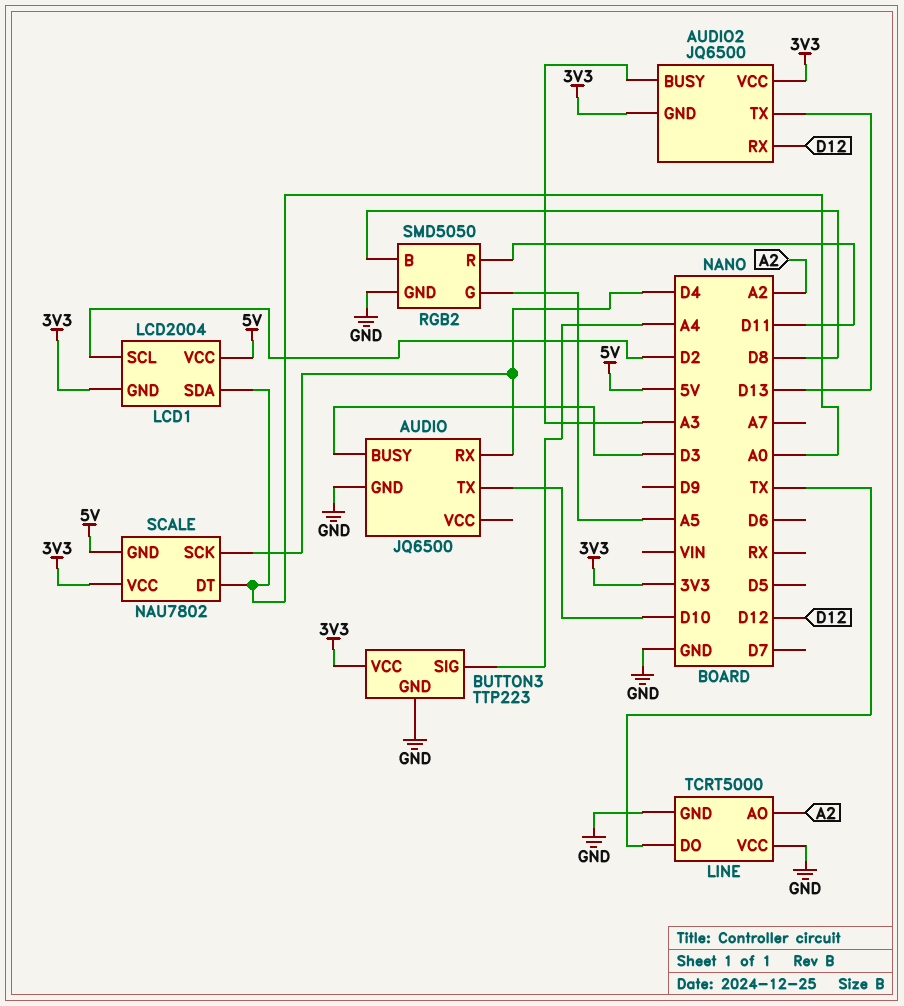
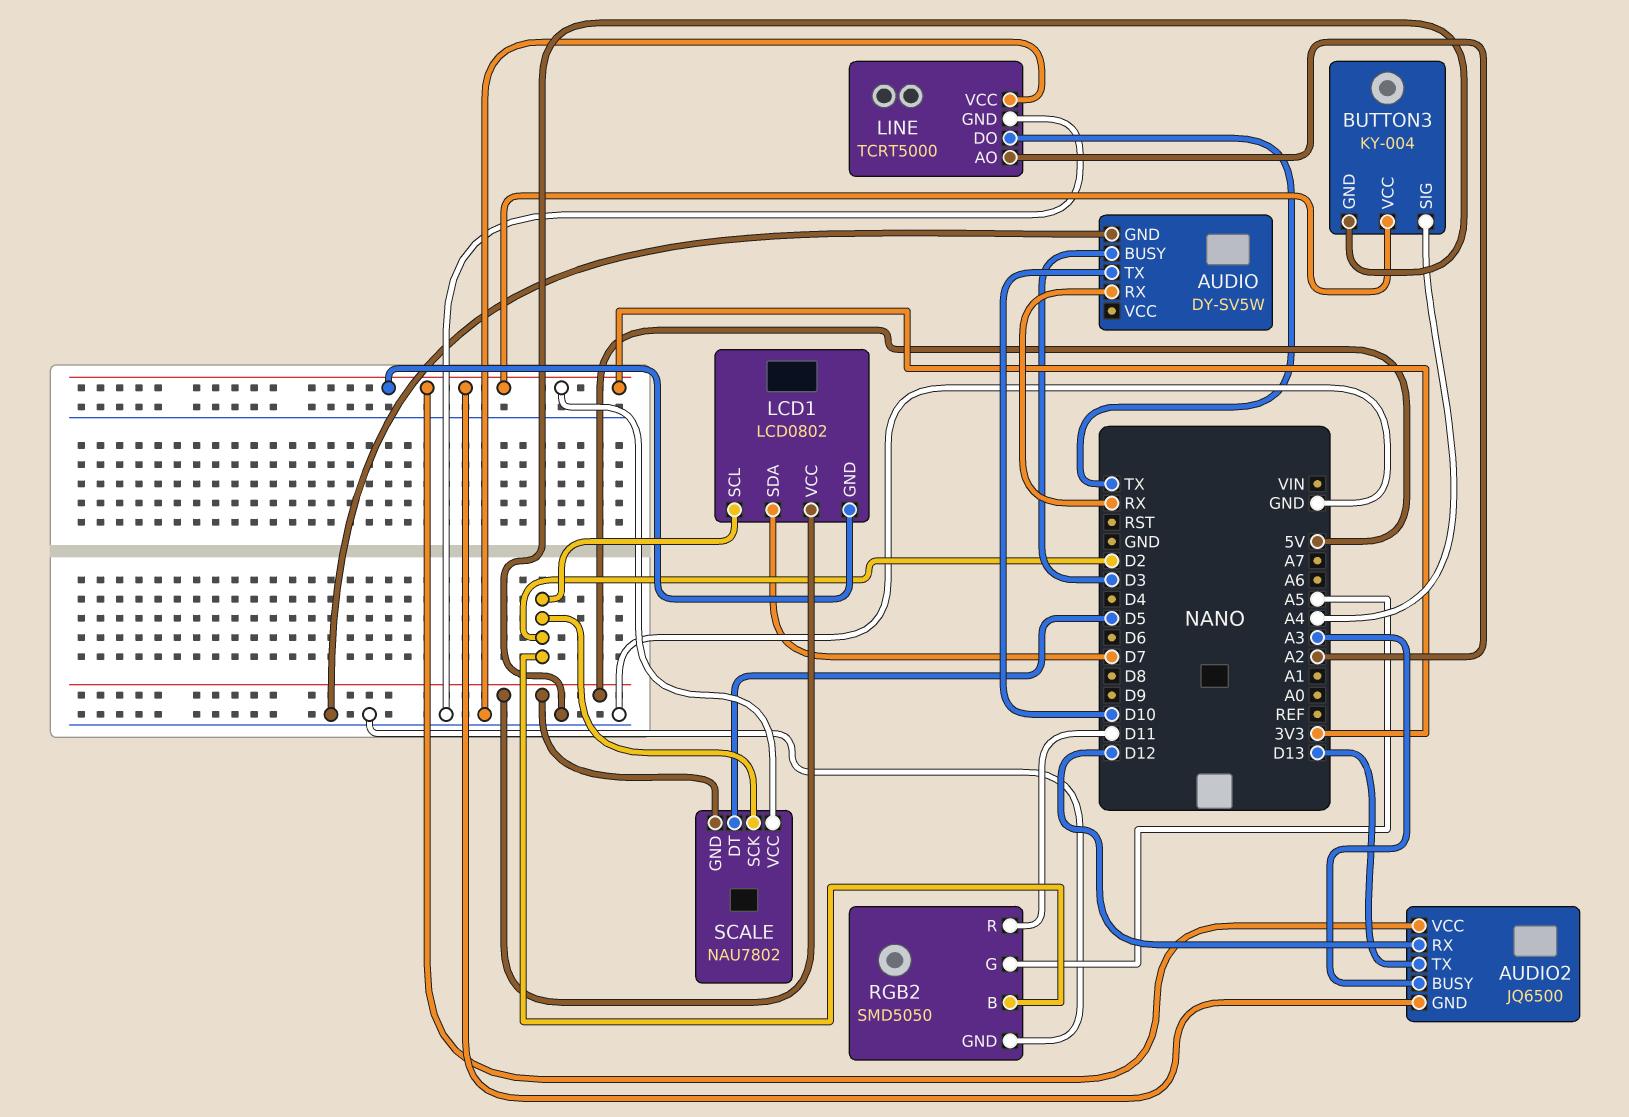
AUDIO: JQ6500 -> DY-SV5W
AUDIO pin RX: D4 -> RX
BUTTON3: TTP223 -> KY-004
LCD1: LCD2004 -> LCD0802
LCD1 pin SDA: A0 -> D7
RGB2 pin B: D8 -> D2
SCALE pin DT: A0 -> D5
SCALE pin SCK: D4 -> D2

